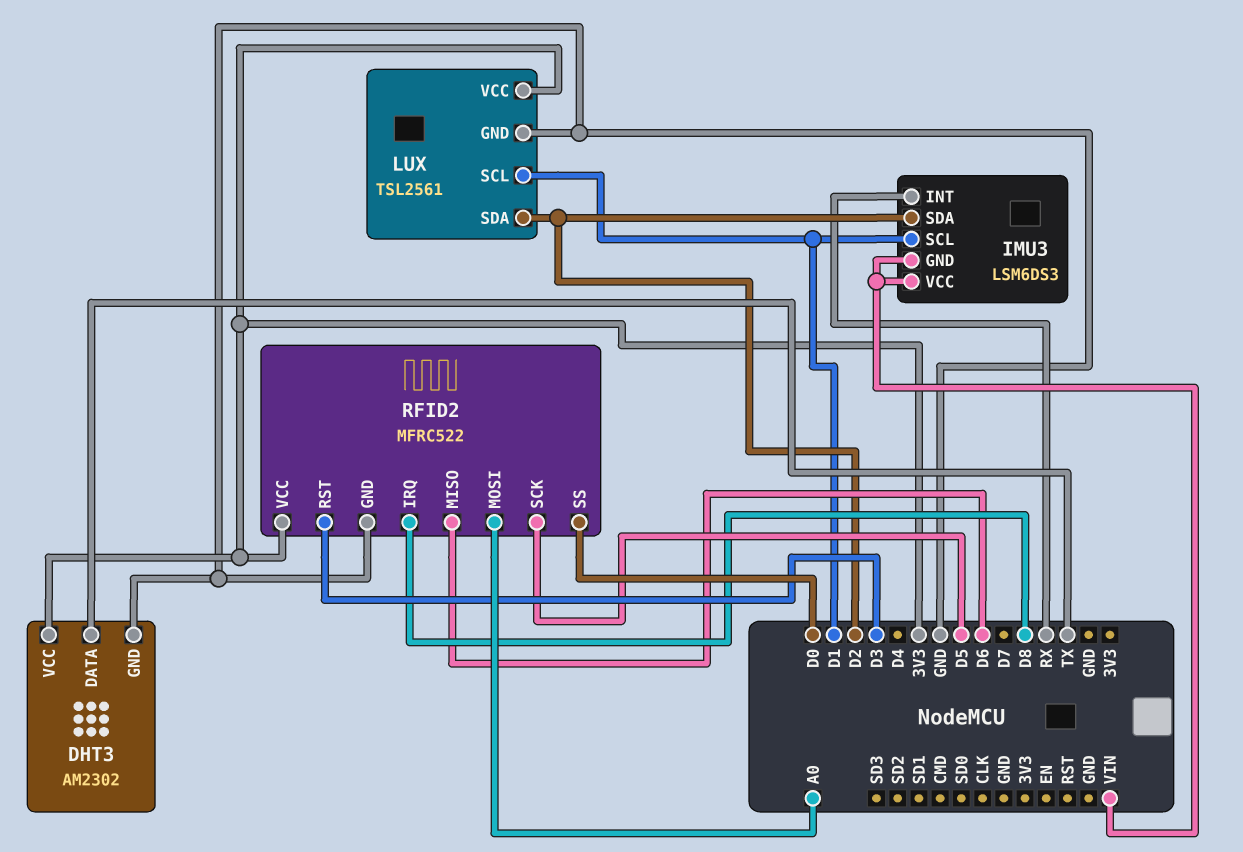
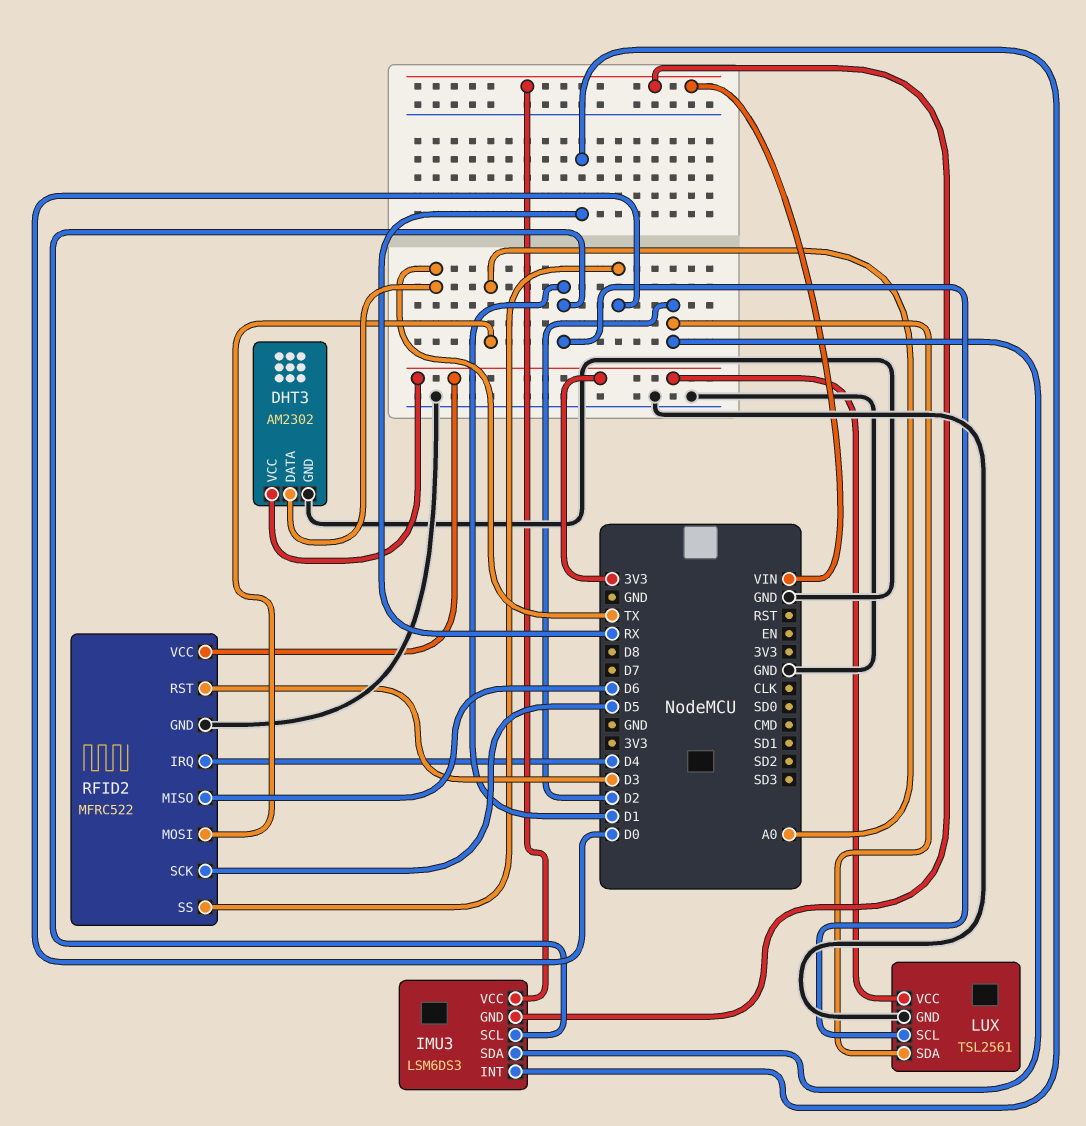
RFID2 pin IRQ: D8 -> D4

